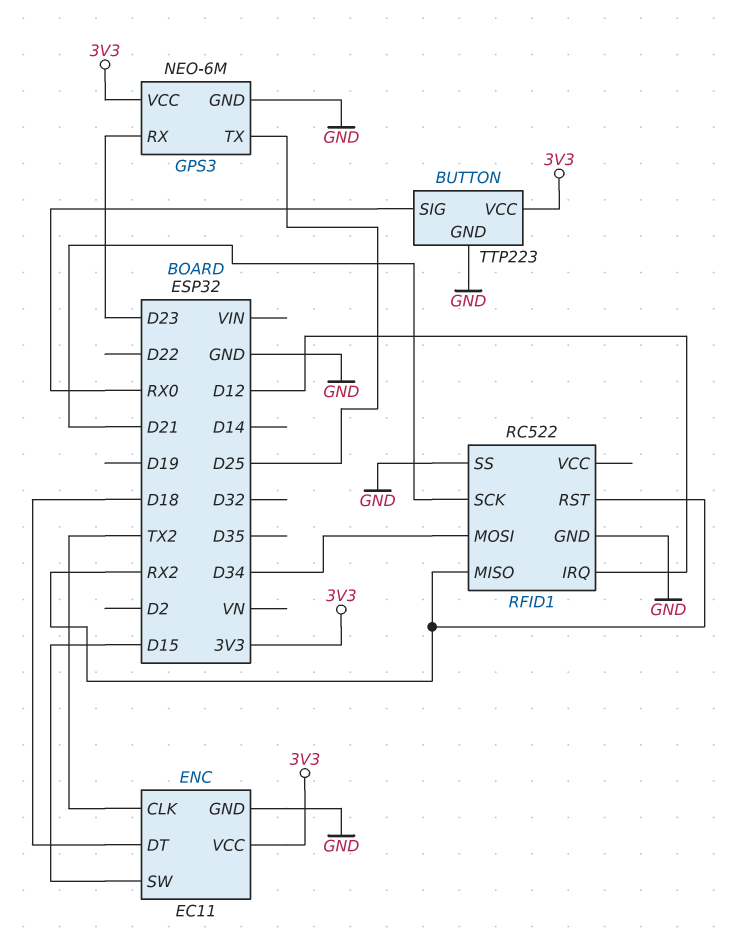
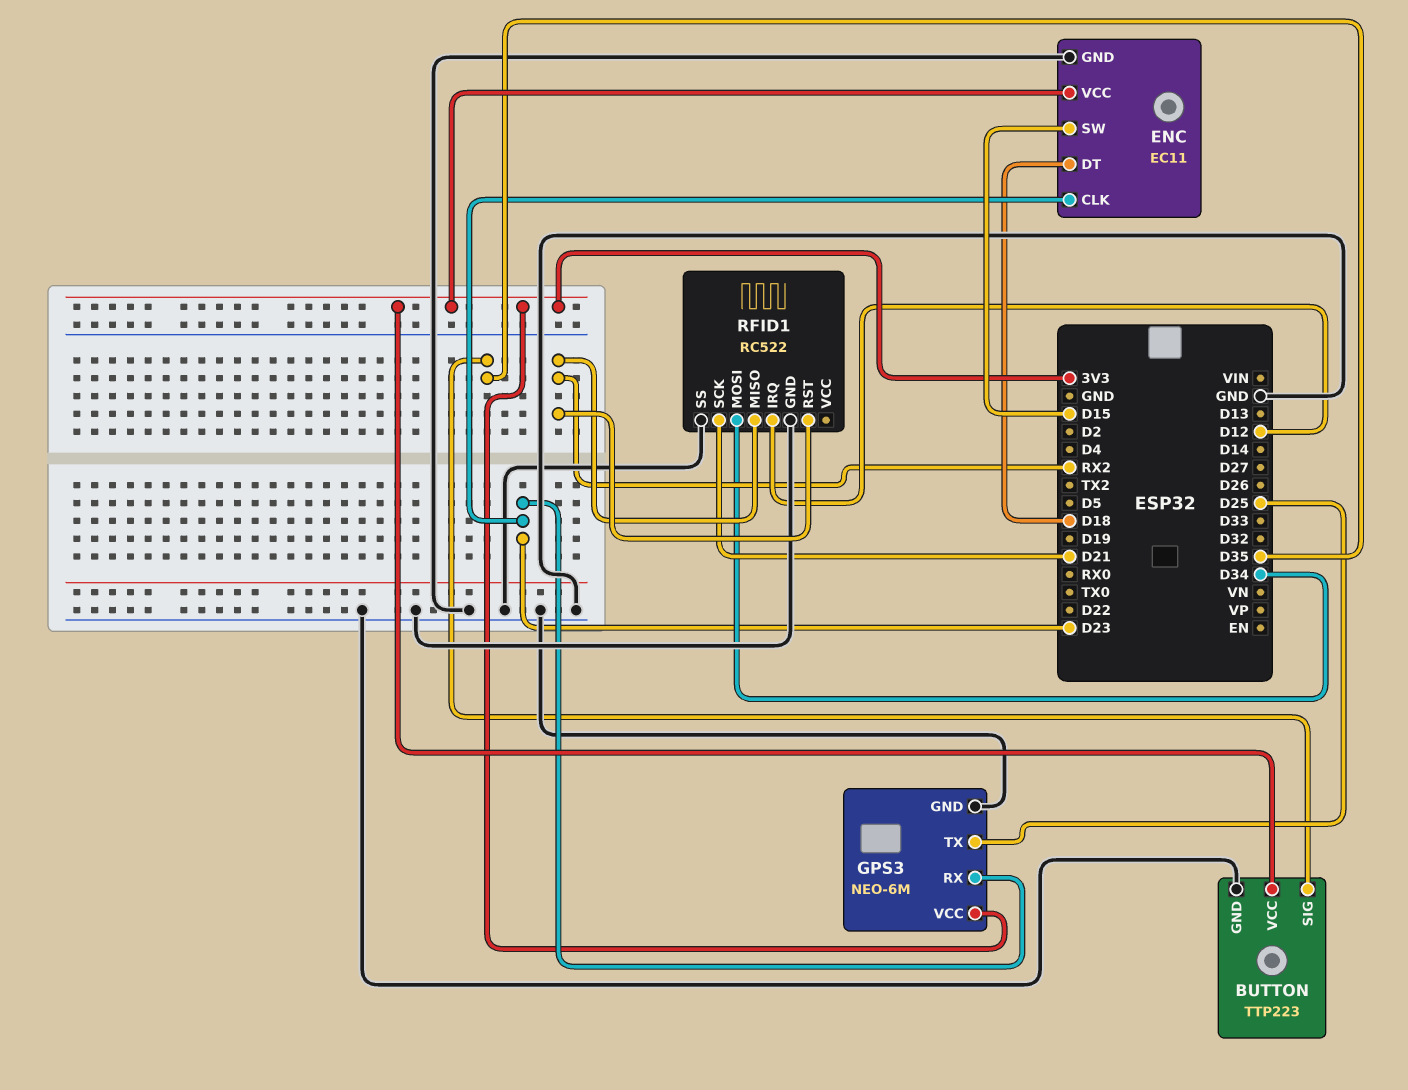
BUTTON pin SIG: RX0 -> D35
ENC pin CLK: TX2 -> D23

